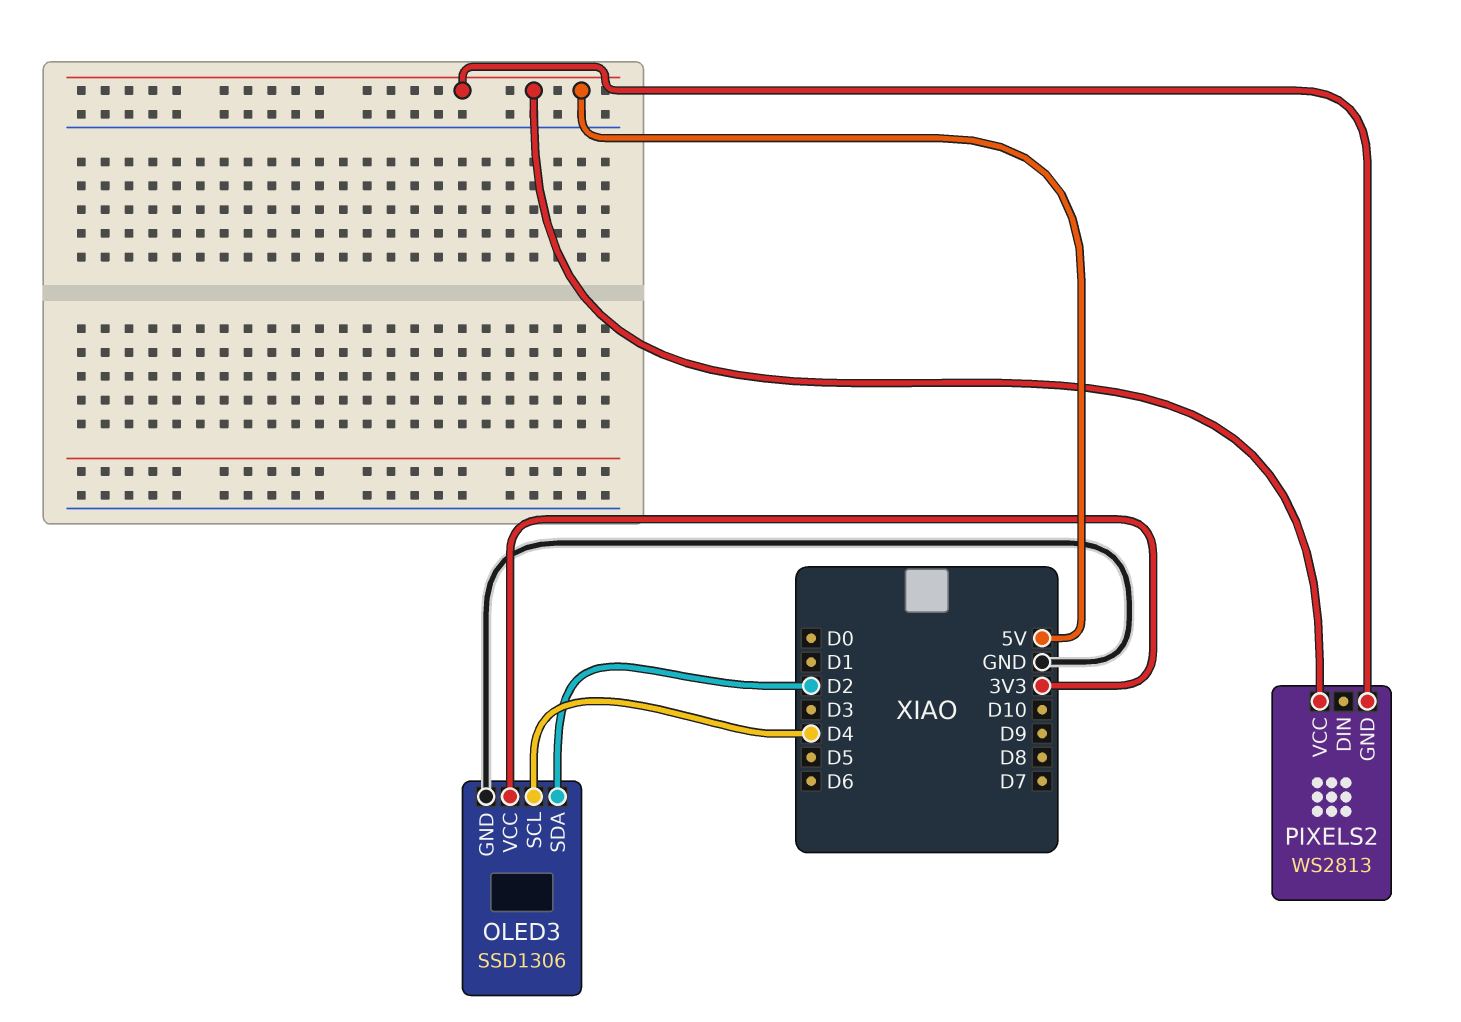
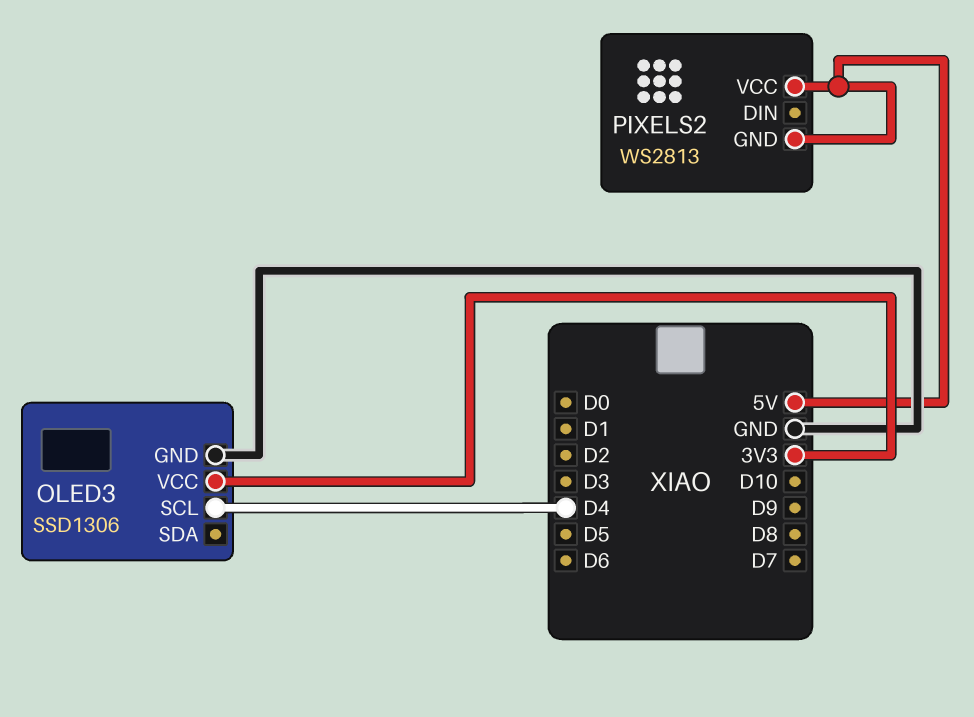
OLED3 pin SDA: D2 -> none

